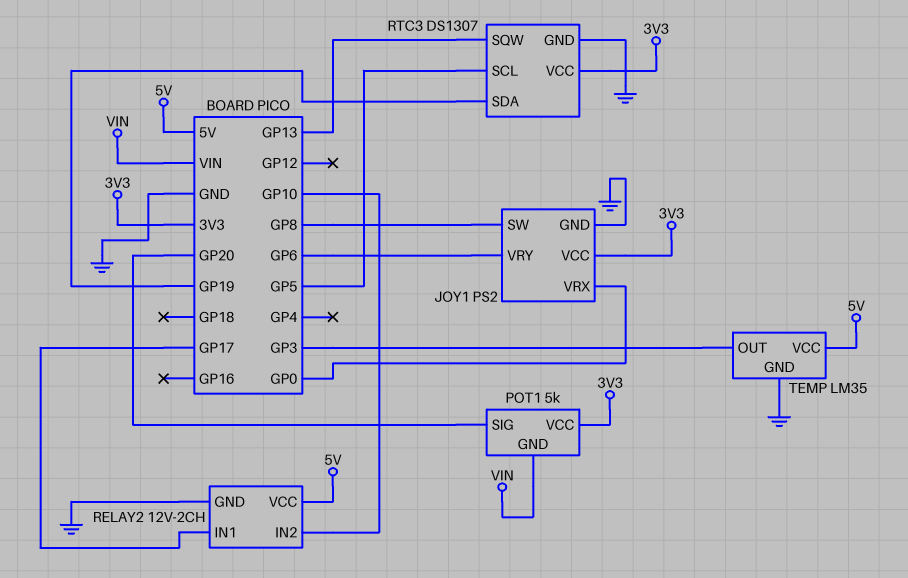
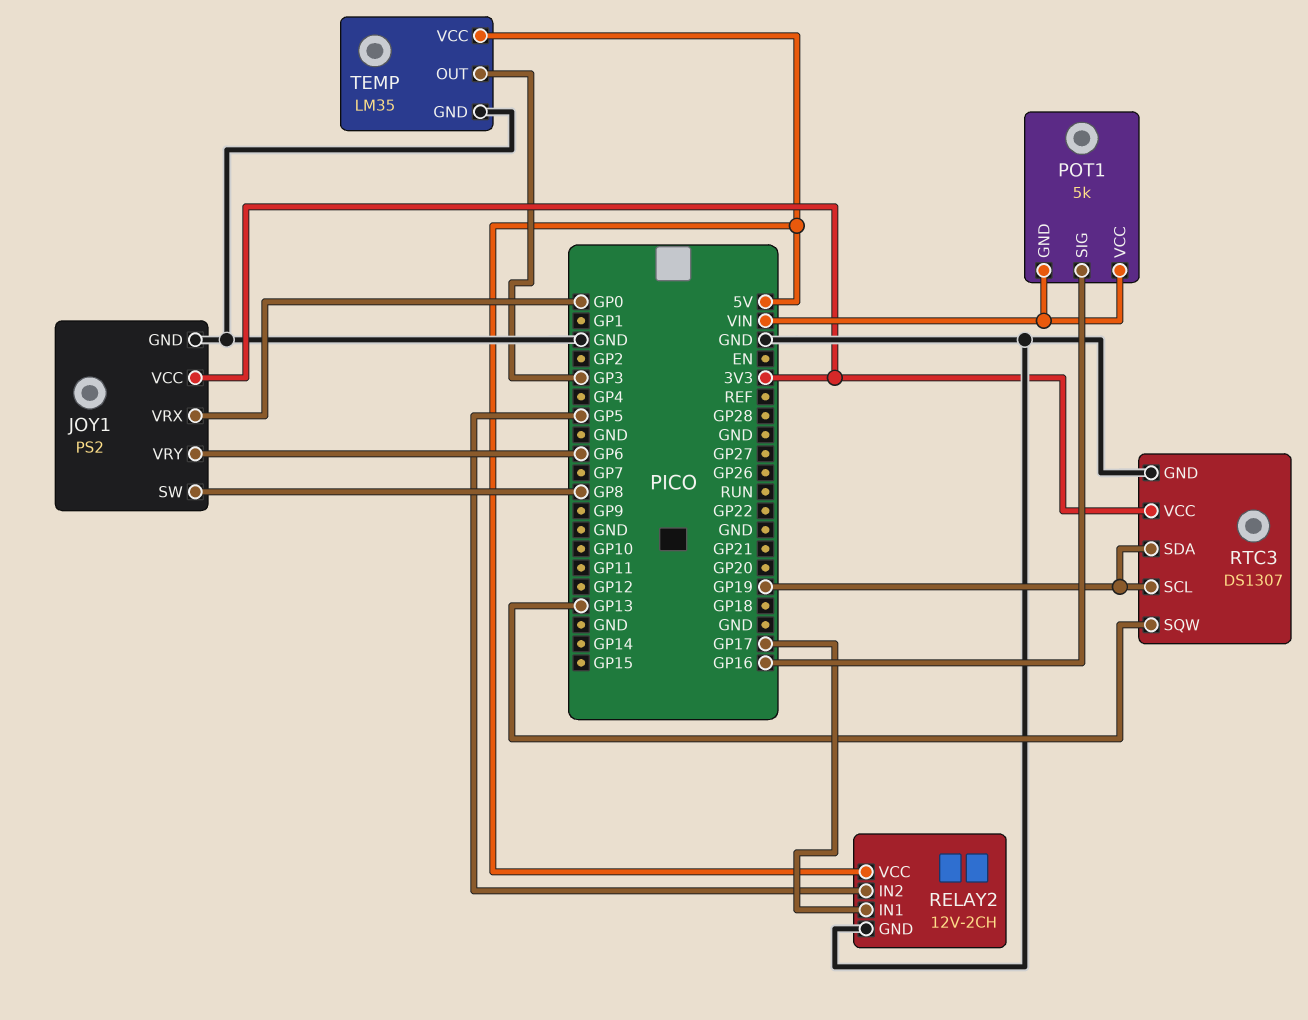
POT1 pin SIG: GP20 -> GP16
POT1 pin VCC: 3V3 -> VIN
RELAY2 pin IN2: GP10 -> GP5
RTC3 pin SCL: GP5 -> GP19

